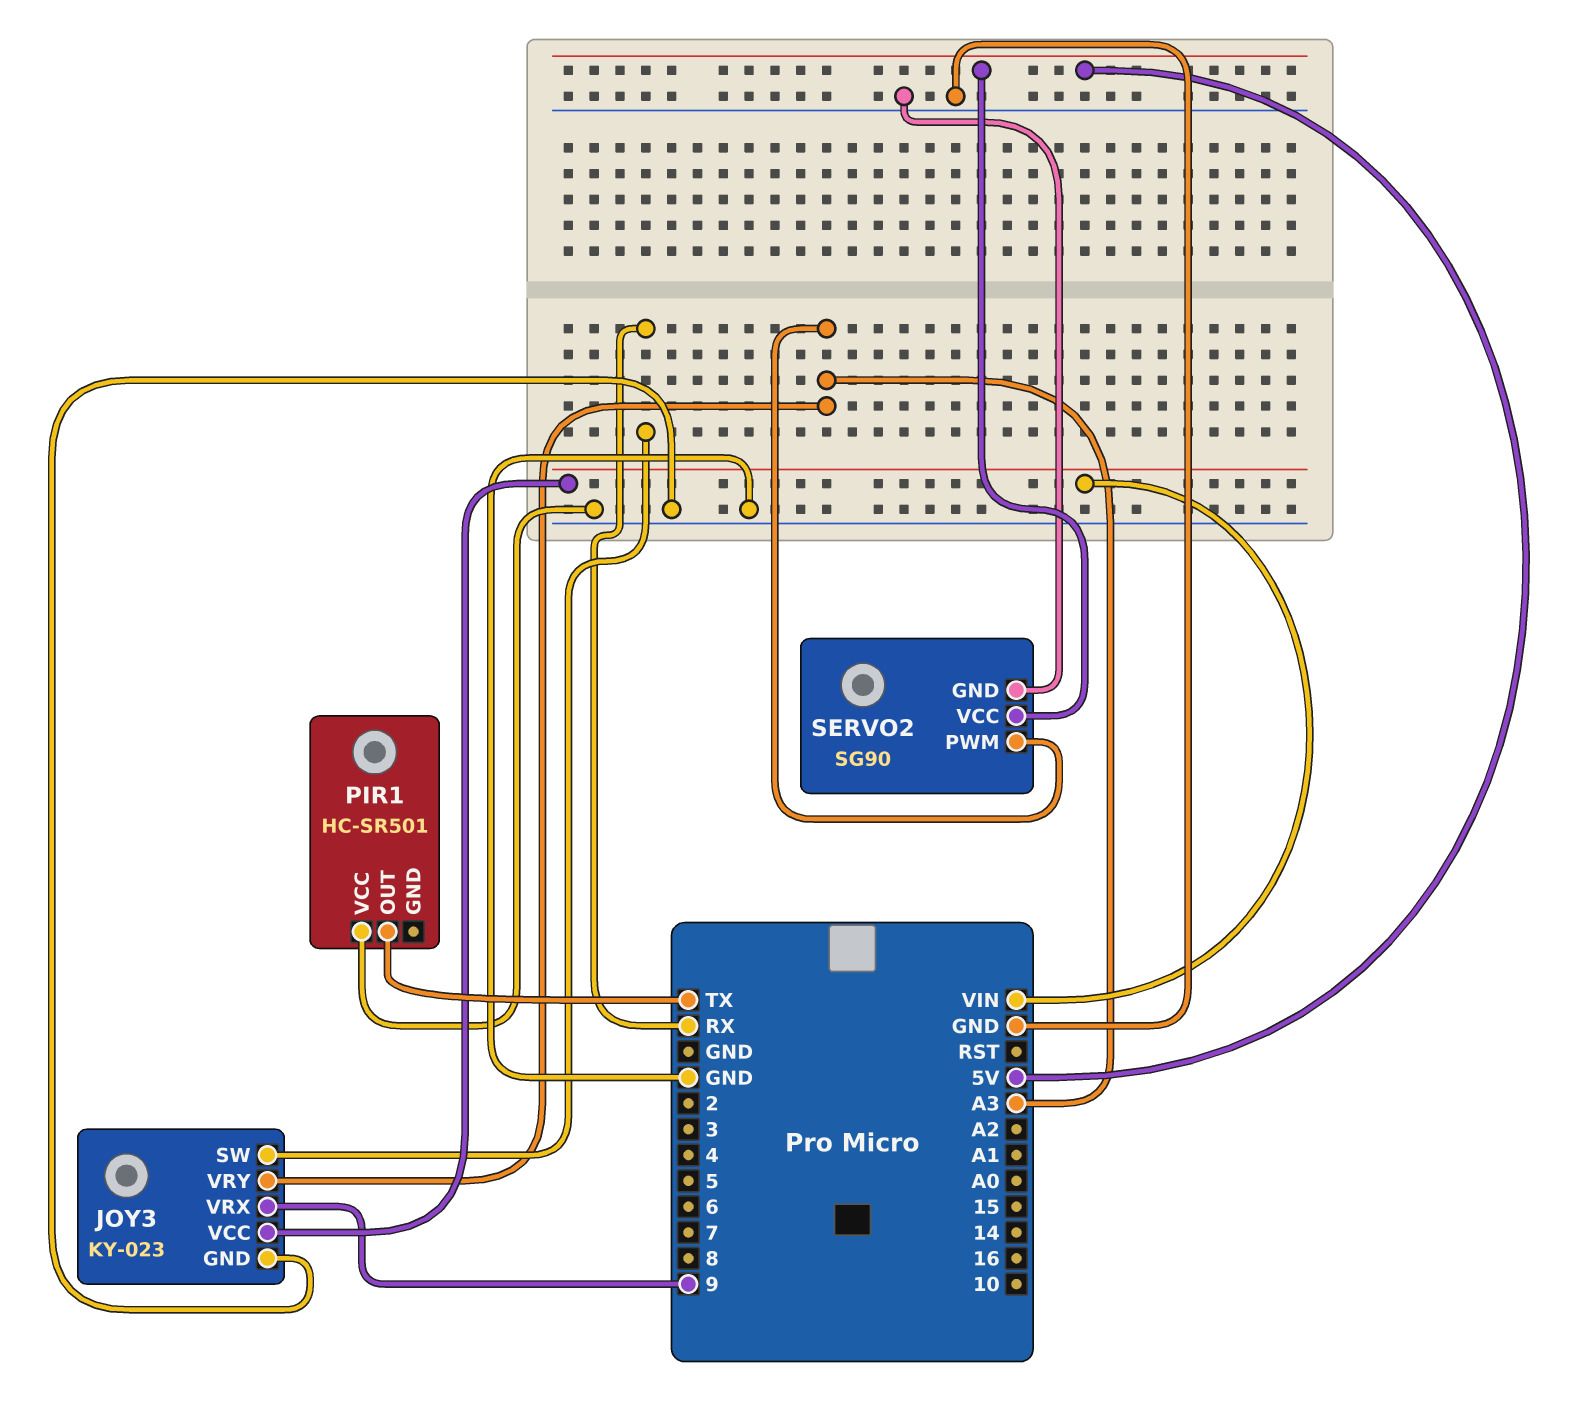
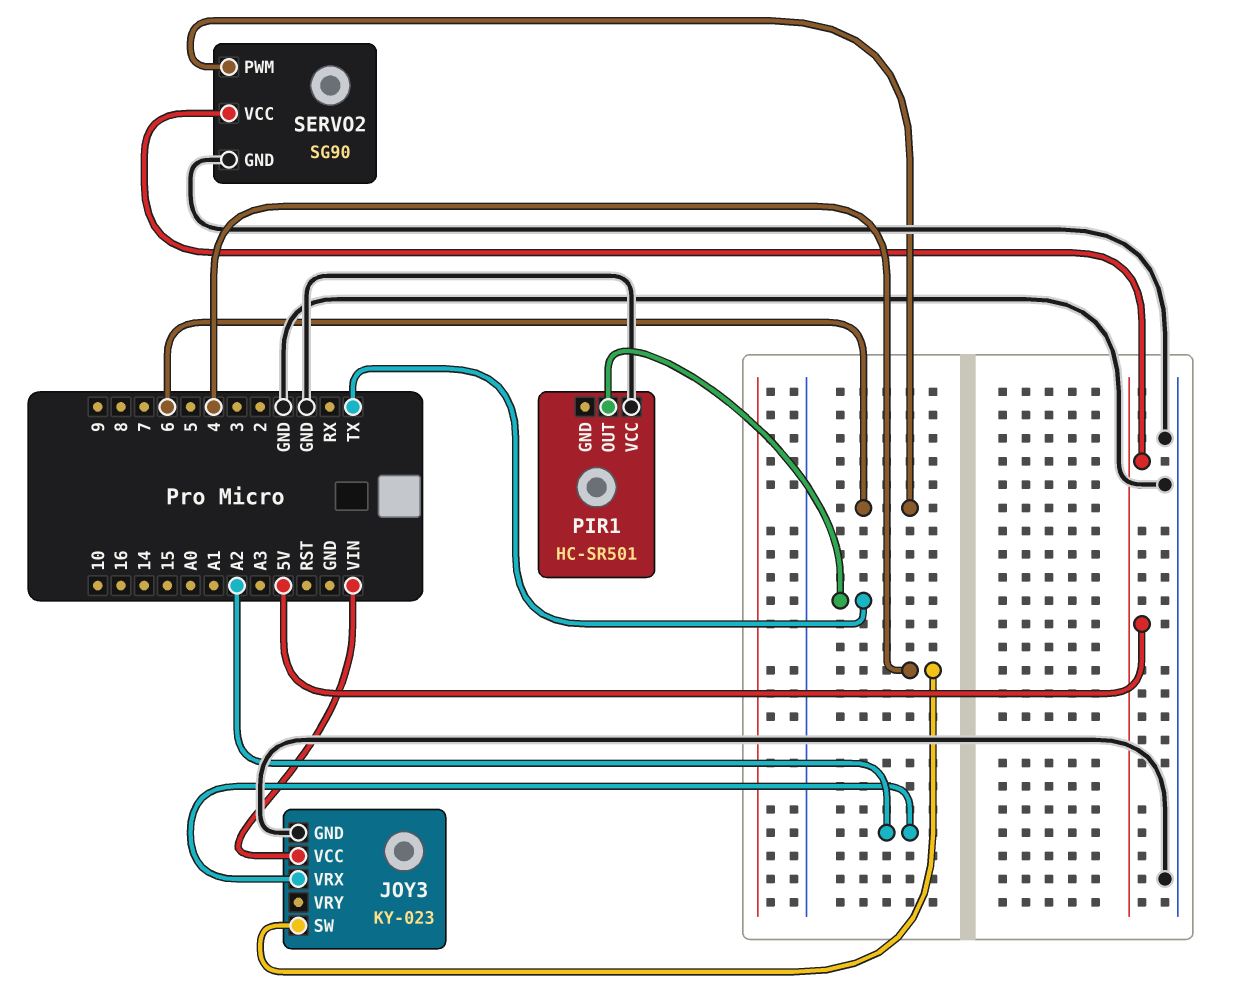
JOY3 pin SW: RX -> 4
JOY3 pin VRX: 9 -> A2
JOY3 pin VRY: A3 -> none
SERVO2 pin PWM: A3 -> 6

